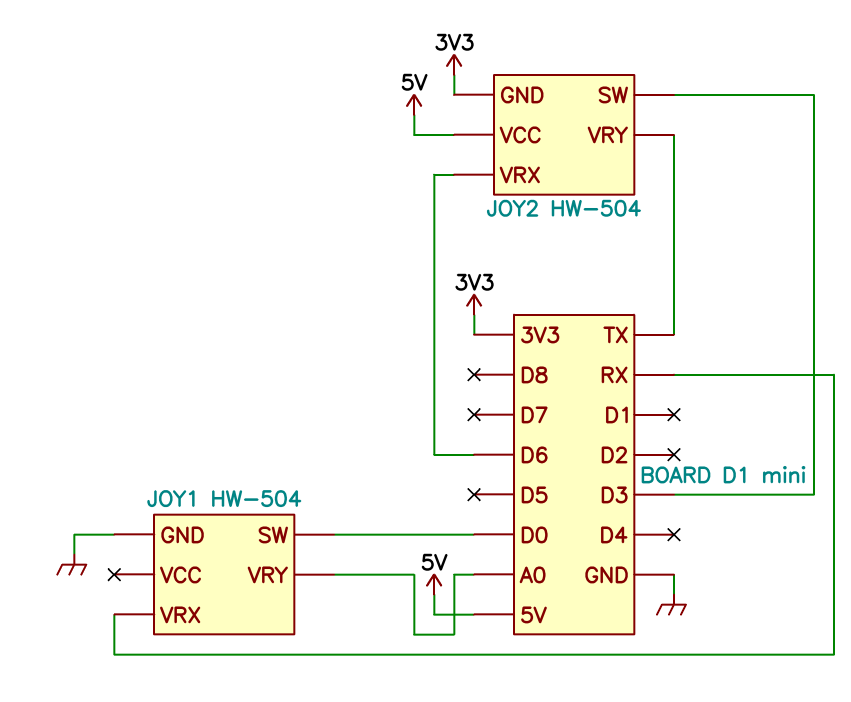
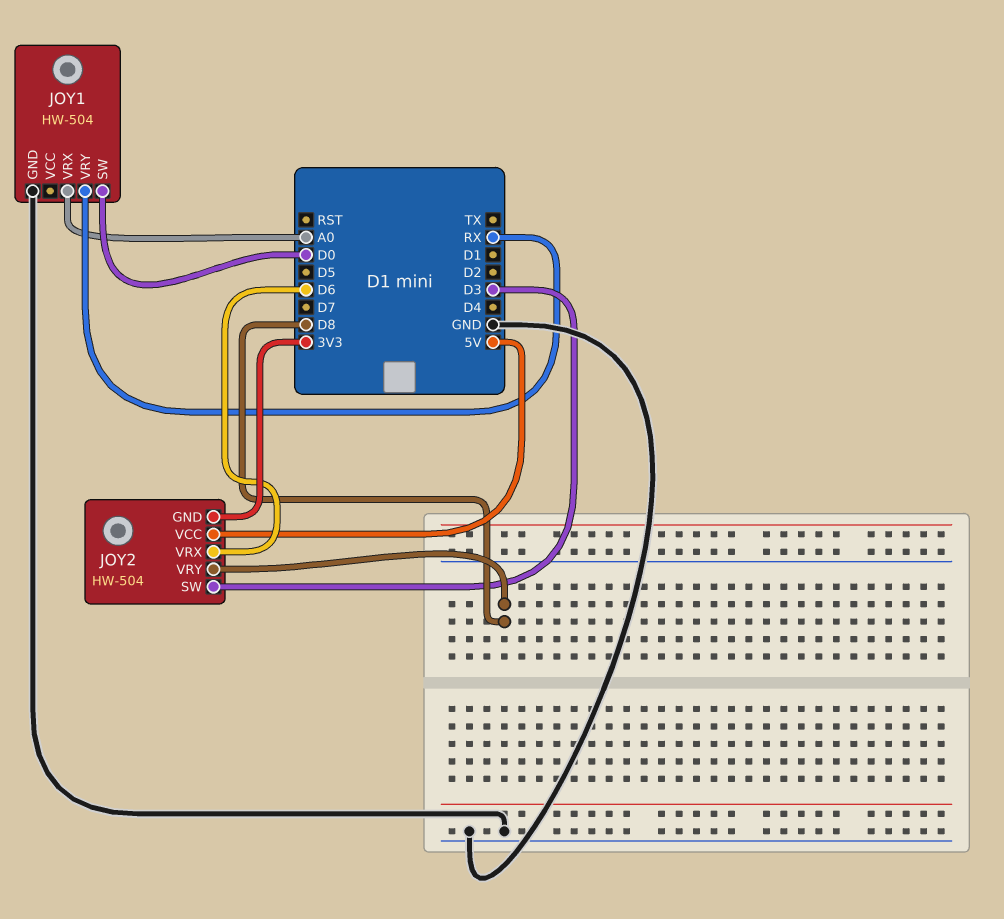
JOY1 pin VRX: RX -> A0
JOY1 pin VRY: A0 -> RX
JOY2 pin VRY: TX -> D8

